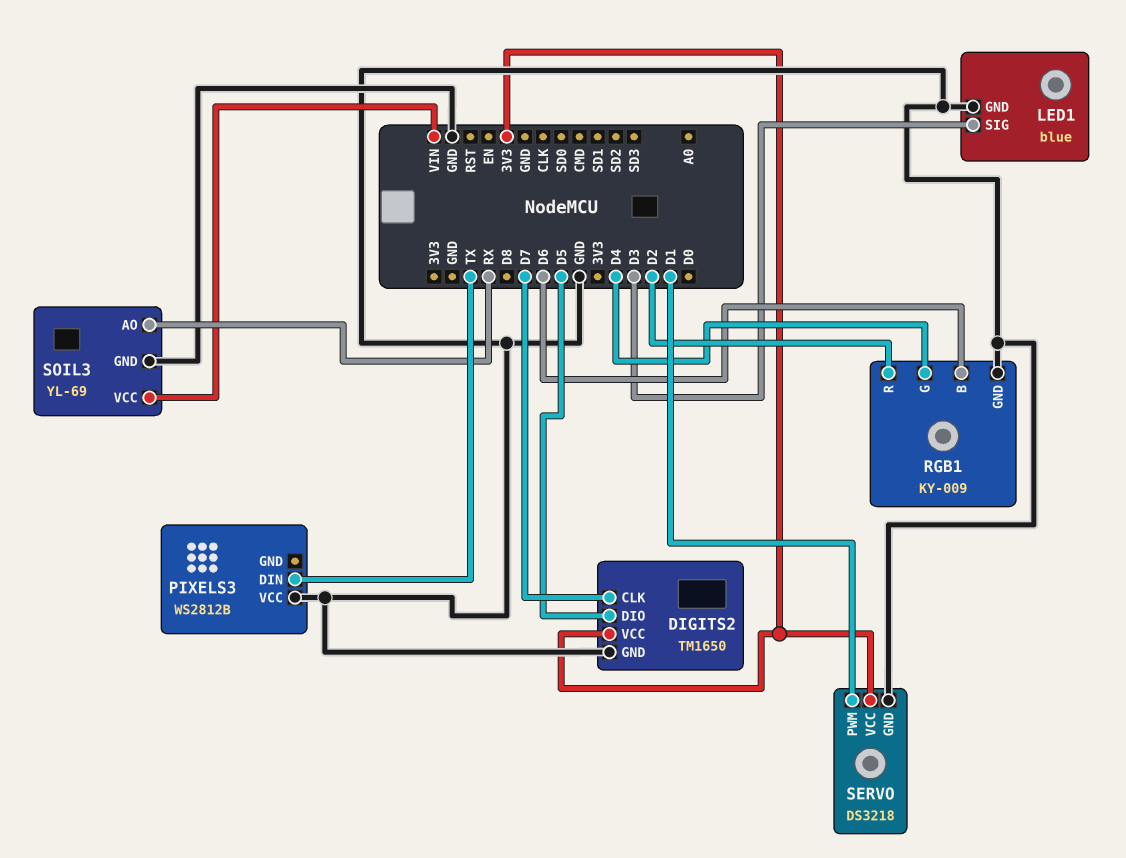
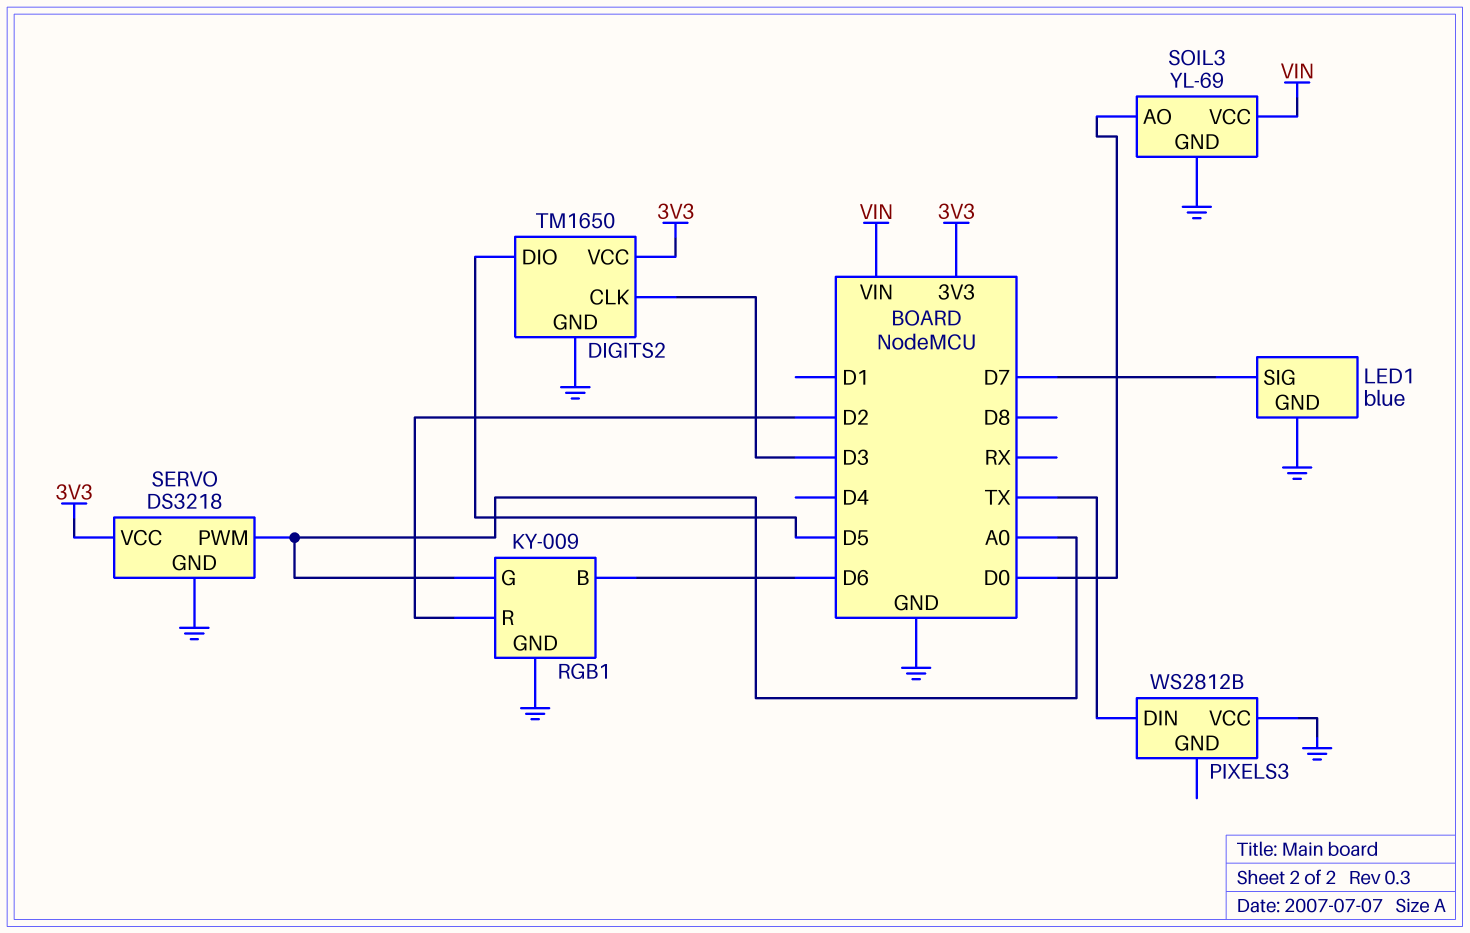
DIGITS2 pin CLK: D7 -> D3
LED1 pin SIG: D3 -> D7
RGB1 pin G: D4 -> A0
SERVO pin PWM: D1 -> A0
SOIL3 pin AO: RX -> D0

